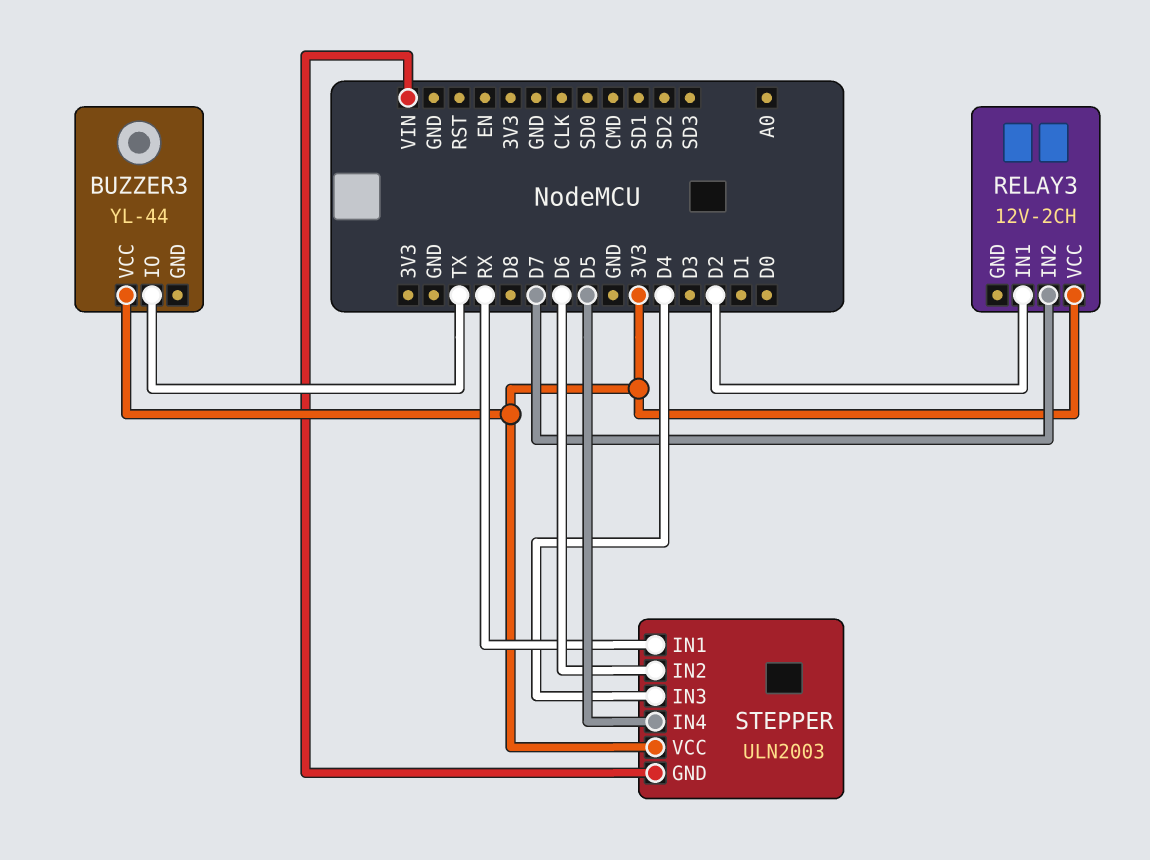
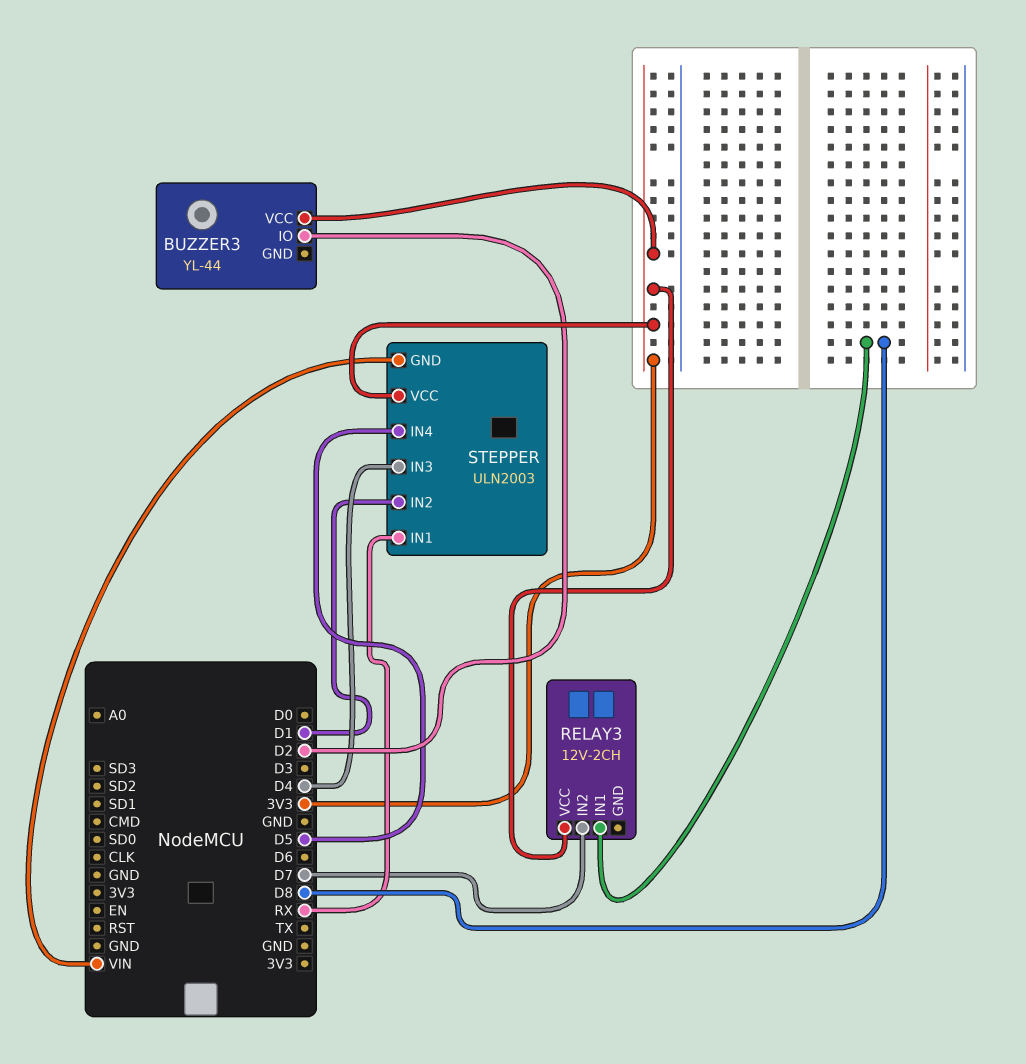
BUZZER3 pin IO: TX -> D2
RELAY3 pin IN1: D2 -> D8
STEPPER pin IN2: D6 -> D1

